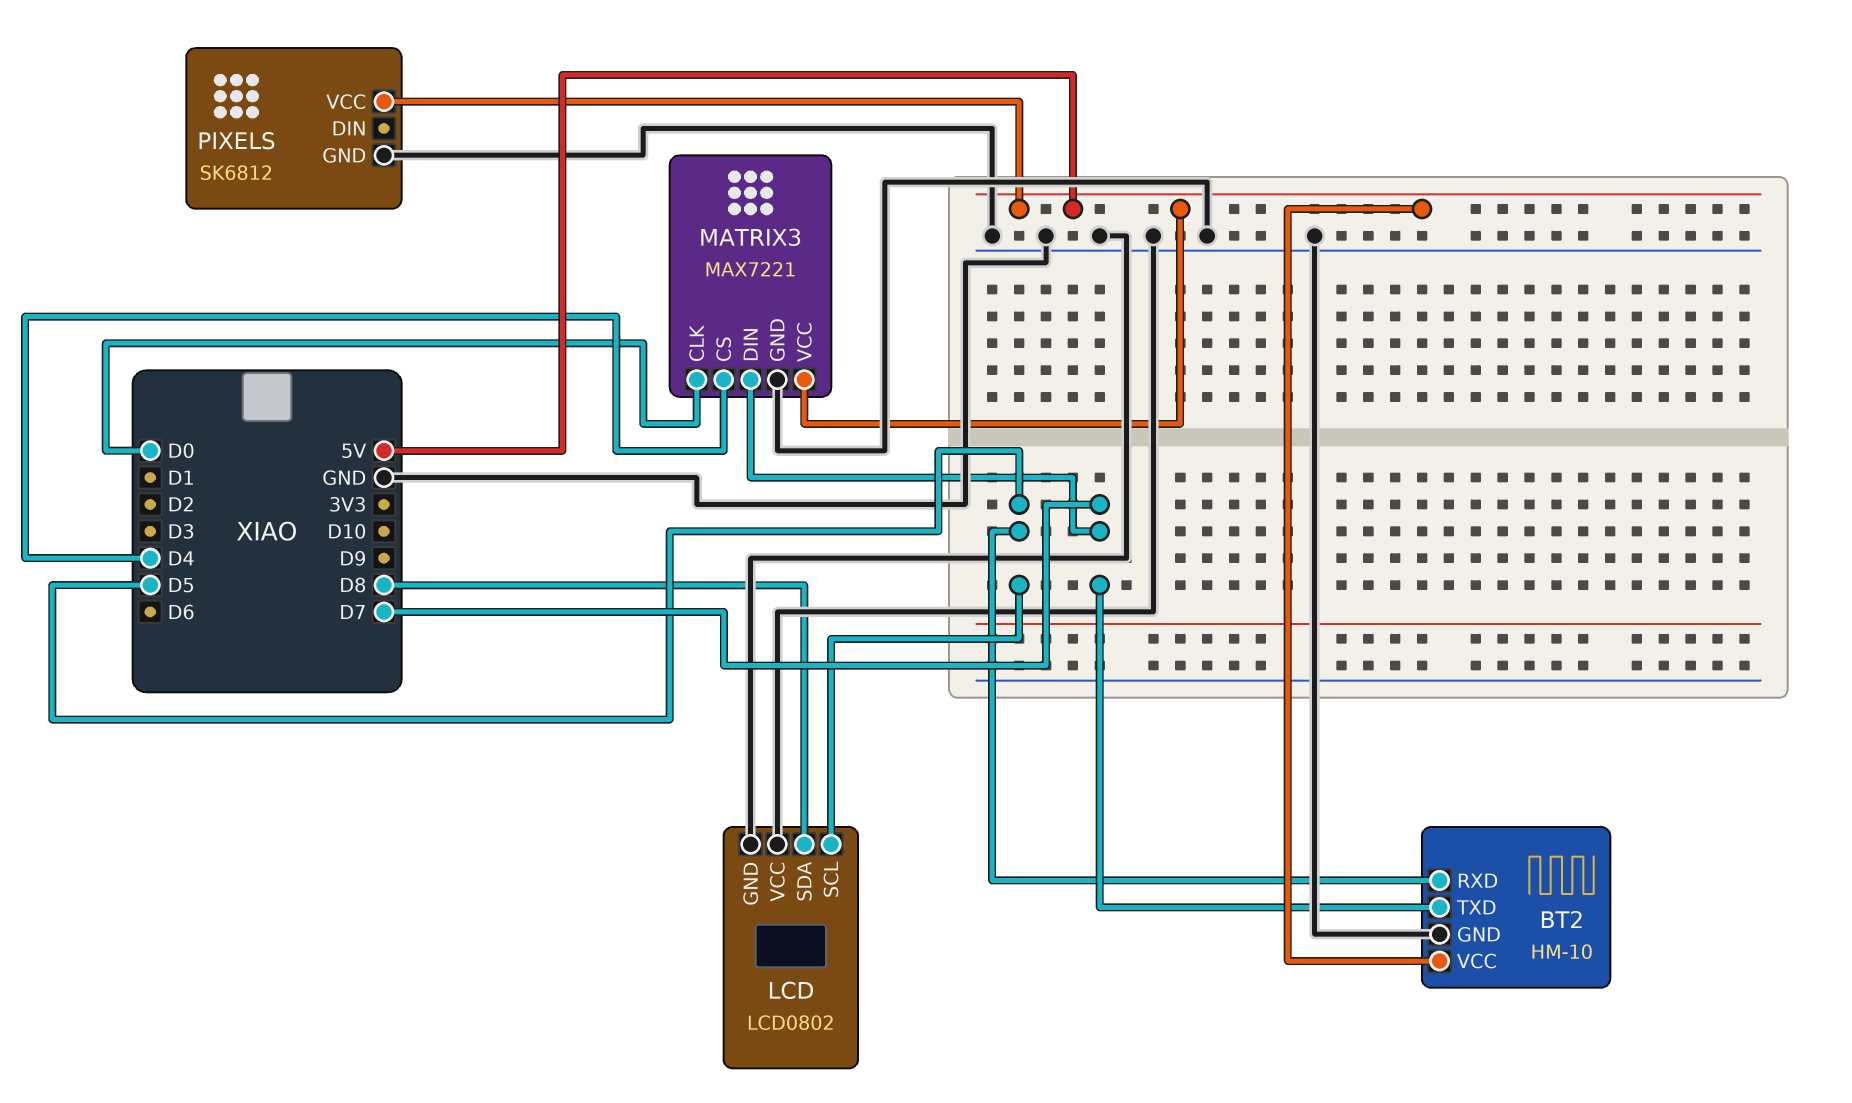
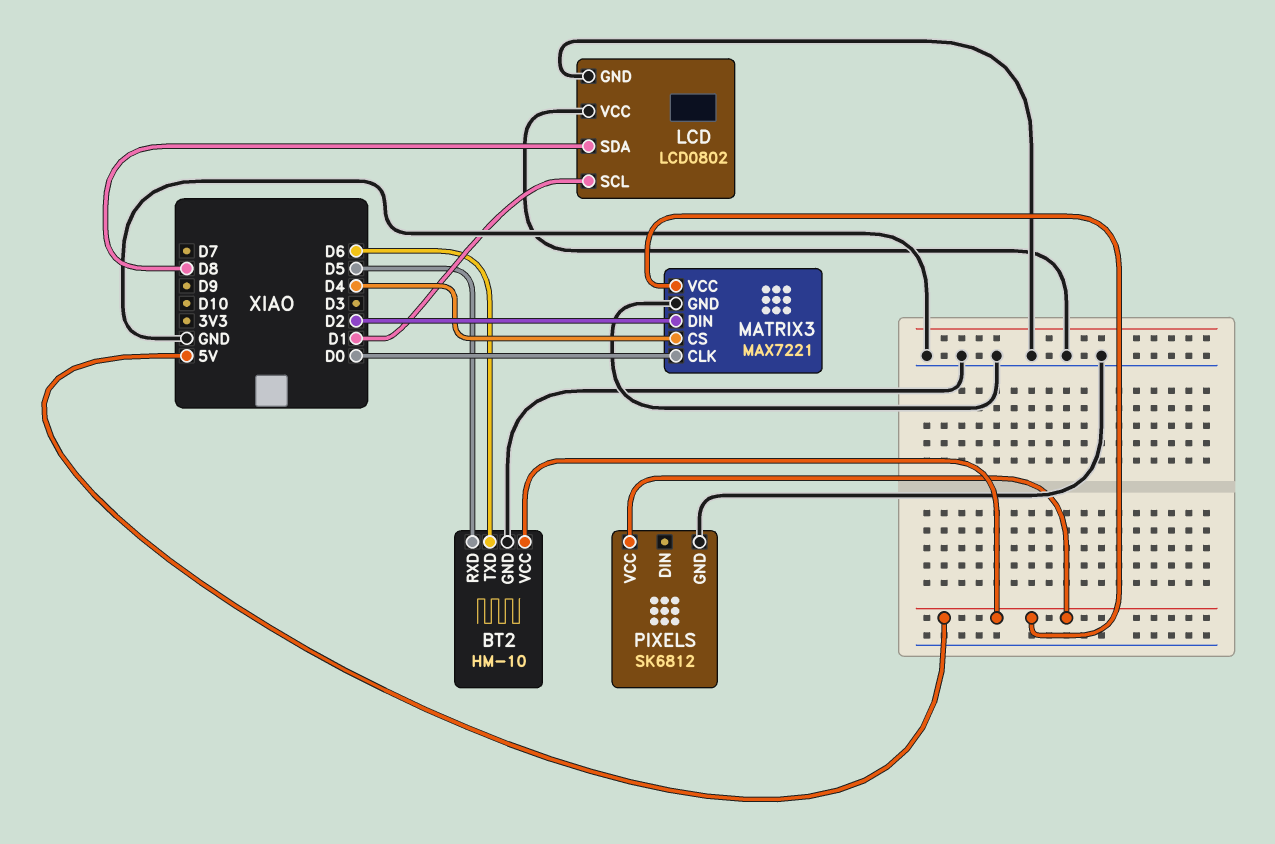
BT2 pin TXD: D7 -> D6
LCD pin SCL: D5 -> D1
MATRIX3 pin DIN: D7 -> D2

